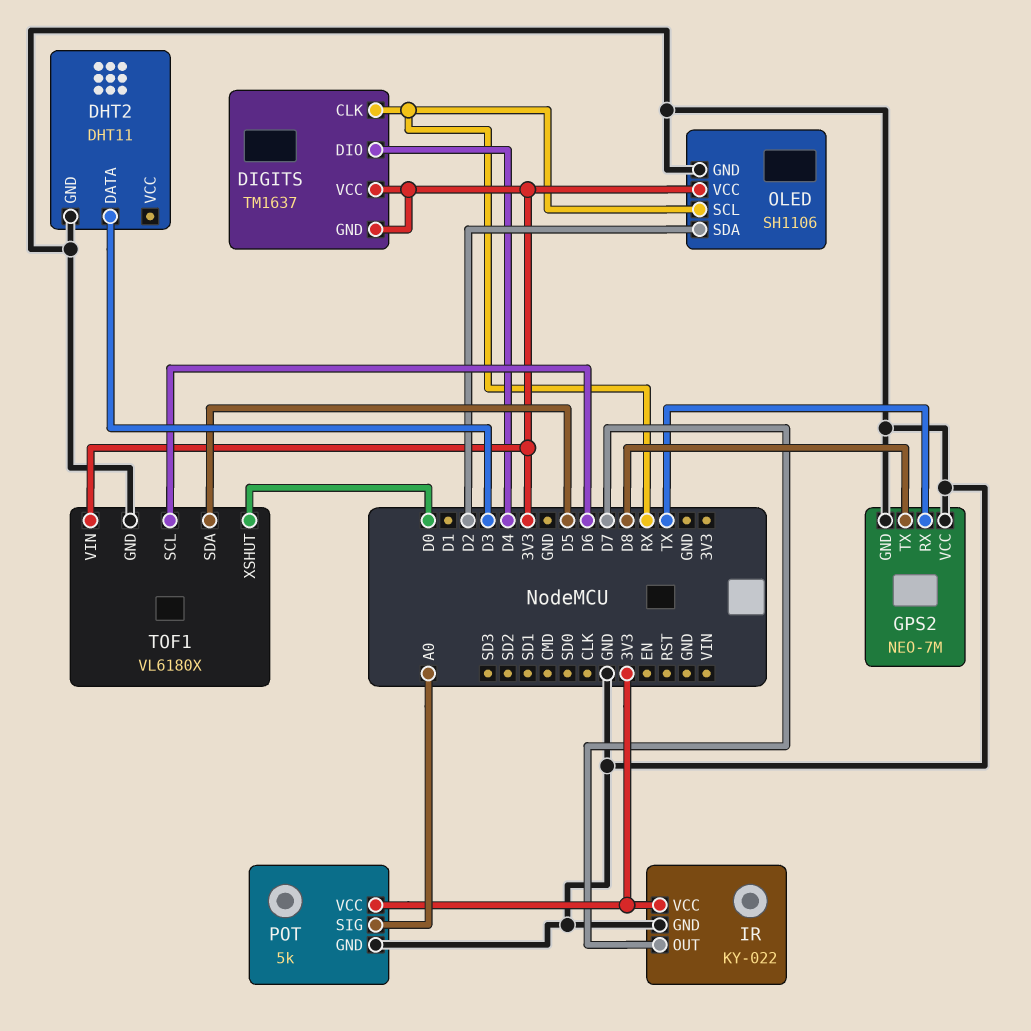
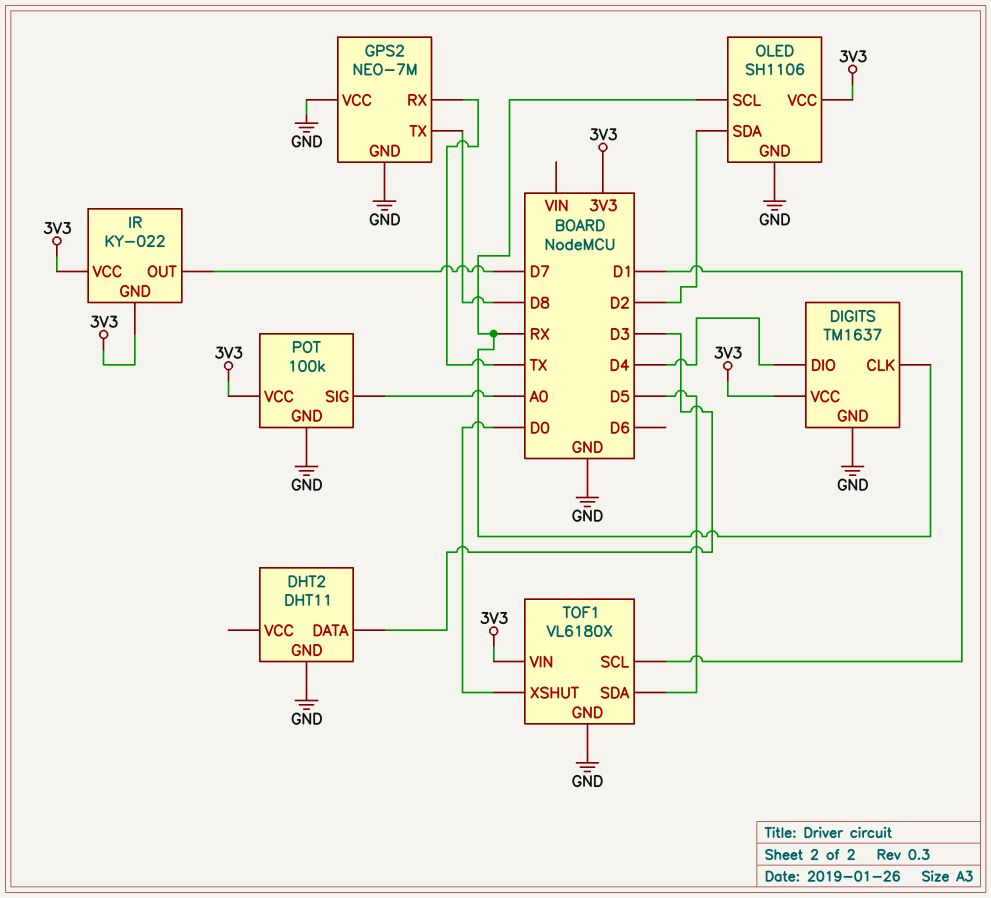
DIGITS pin GND: 3V3 -> GND
IR pin GND: GND -> 3V3
POT: 5k -> 100k
TOF1 pin SCL: D6 -> D1

